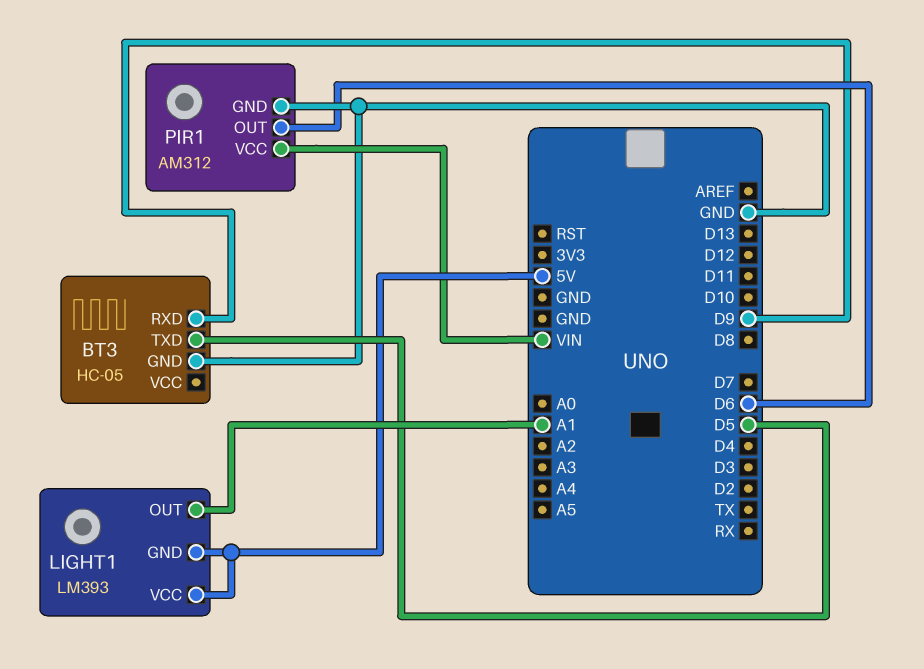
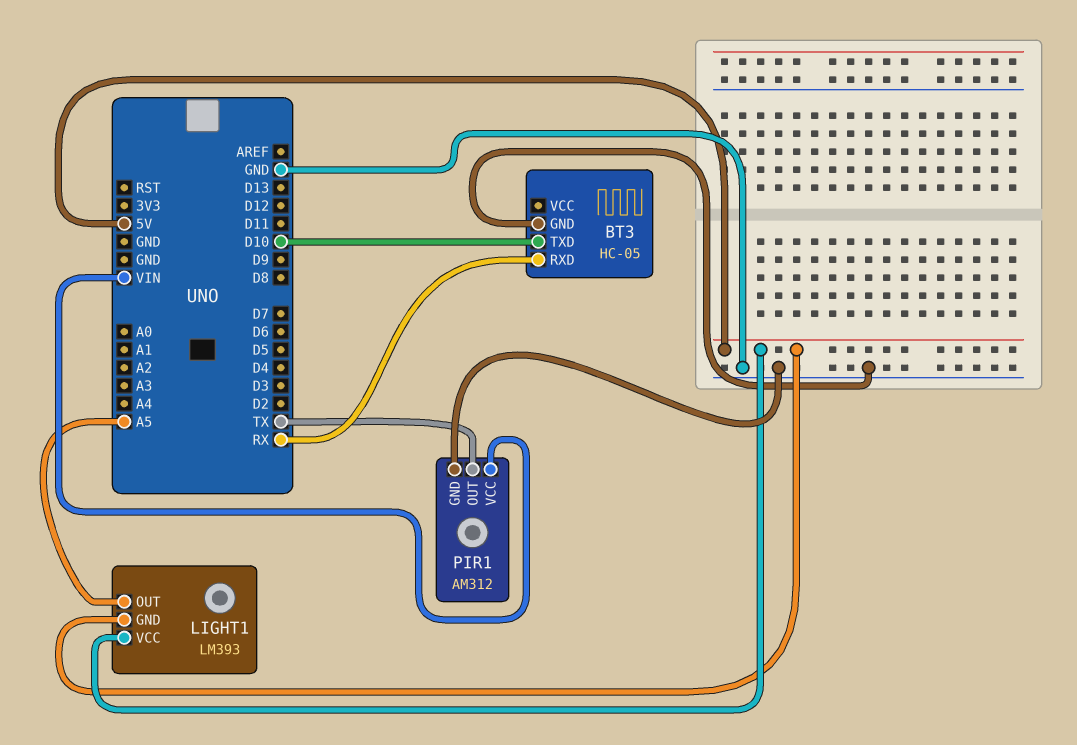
BT3 pin RXD: D9 -> RX
BT3 pin TXD: D5 -> D10
LIGHT1 pin OUT: A1 -> A5
PIR1 pin OUT: D6 -> TX

